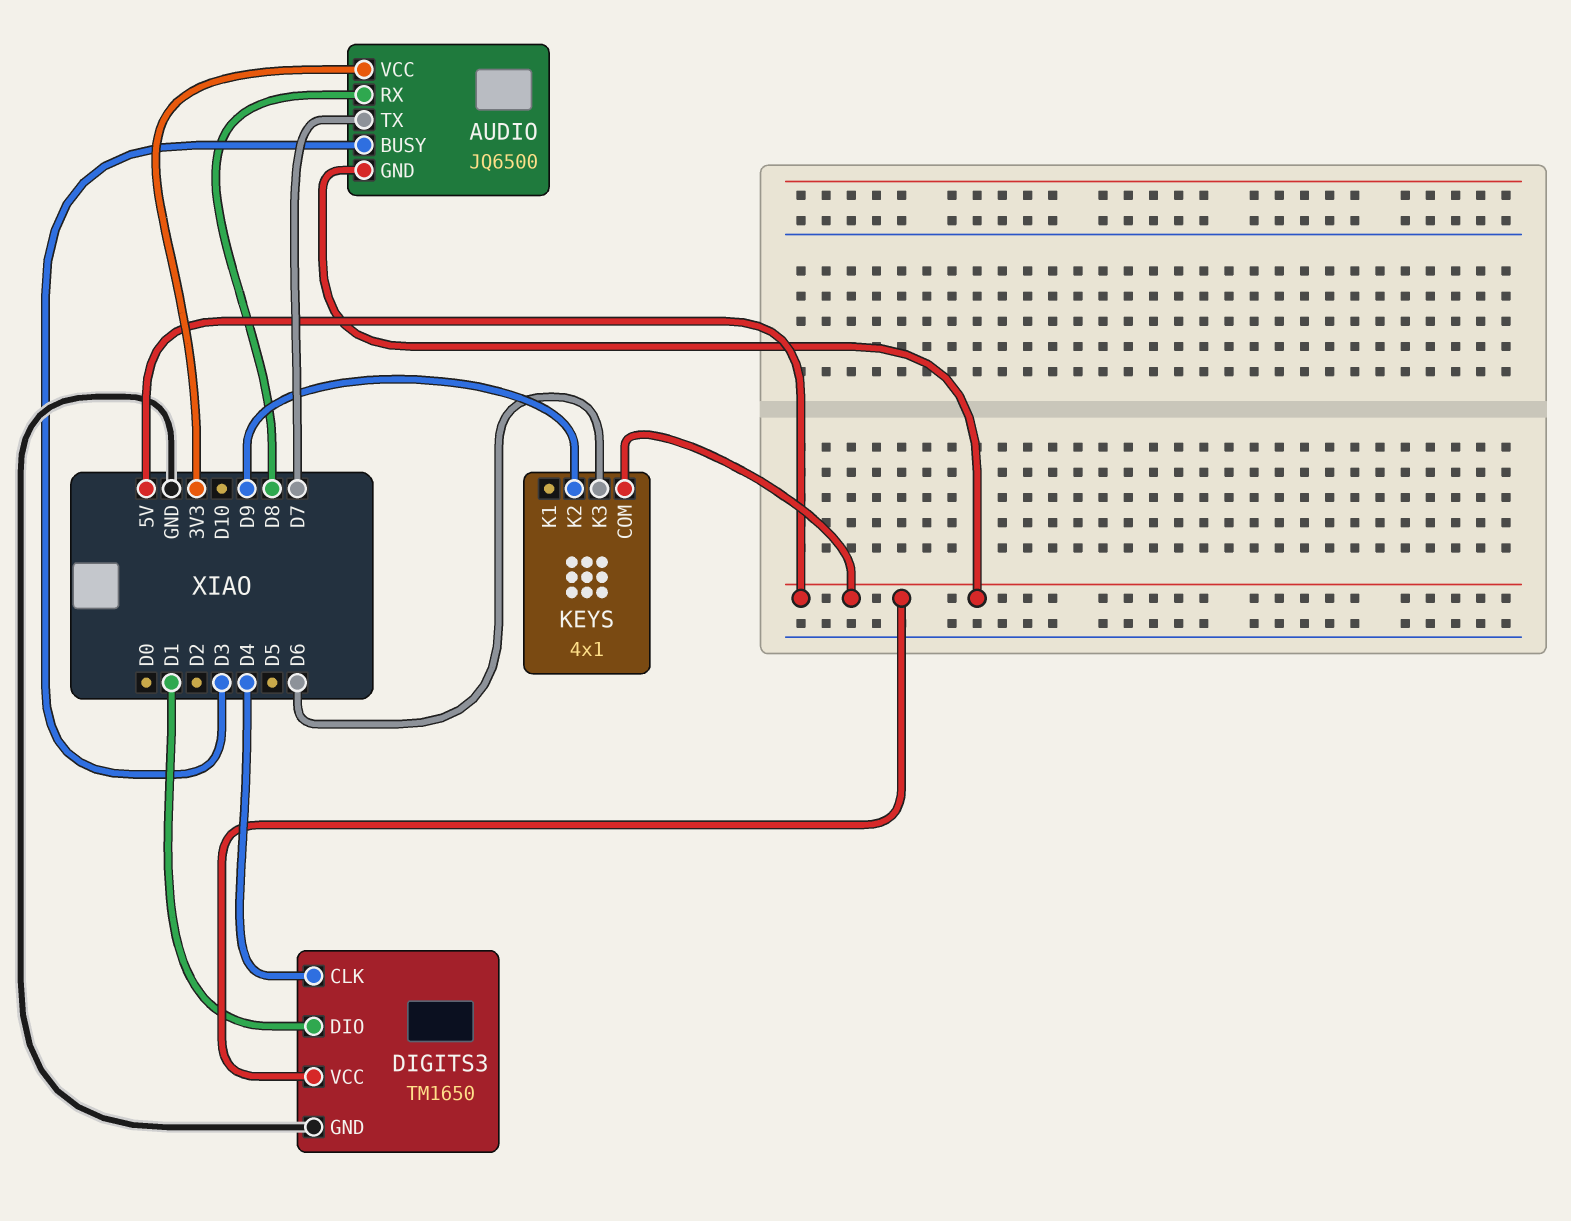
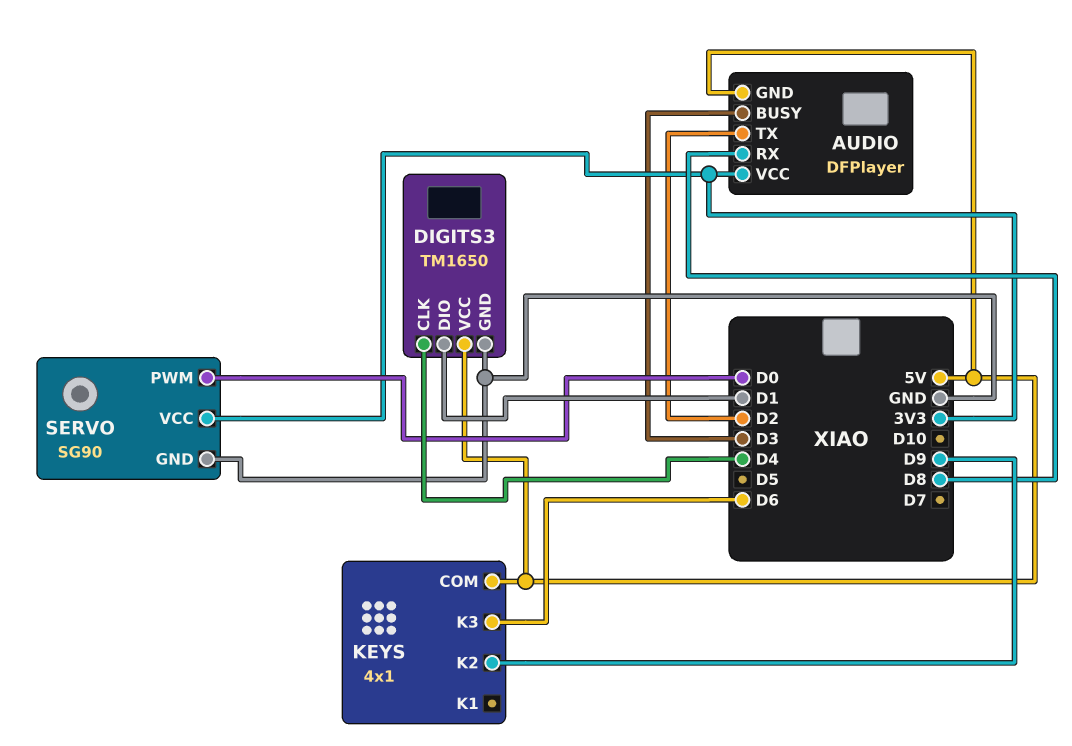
AUDIO: JQ6500 -> DFPlayer
AUDIO pin TX: D7 -> D2
SERVO: none -> SG90
SERVO pin GND: none -> GND
SERVO pin PWM: none -> D0
SERVO pin VCC: none -> 3V3

